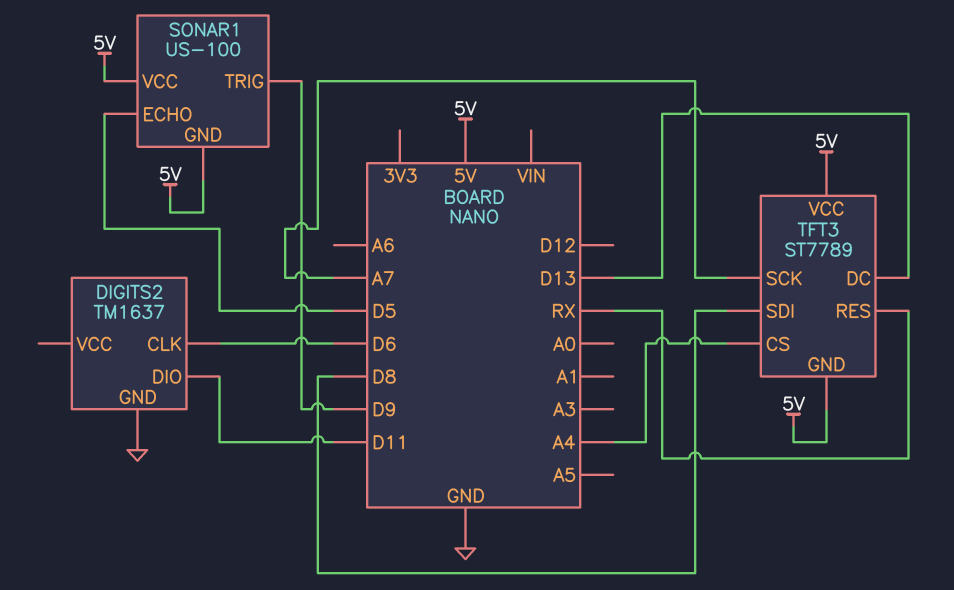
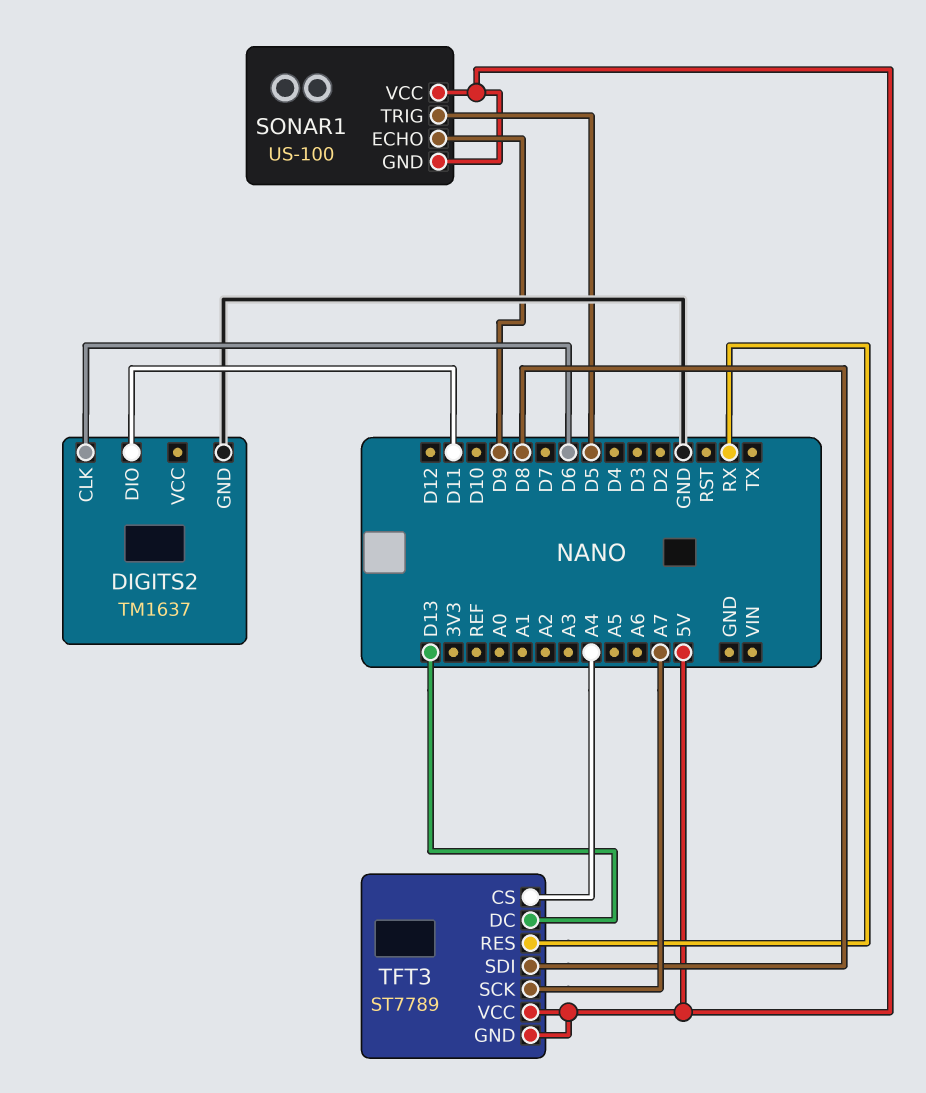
SONAR1 pin ECHO: D5 -> D9
SONAR1 pin TRIG: D9 -> D5

